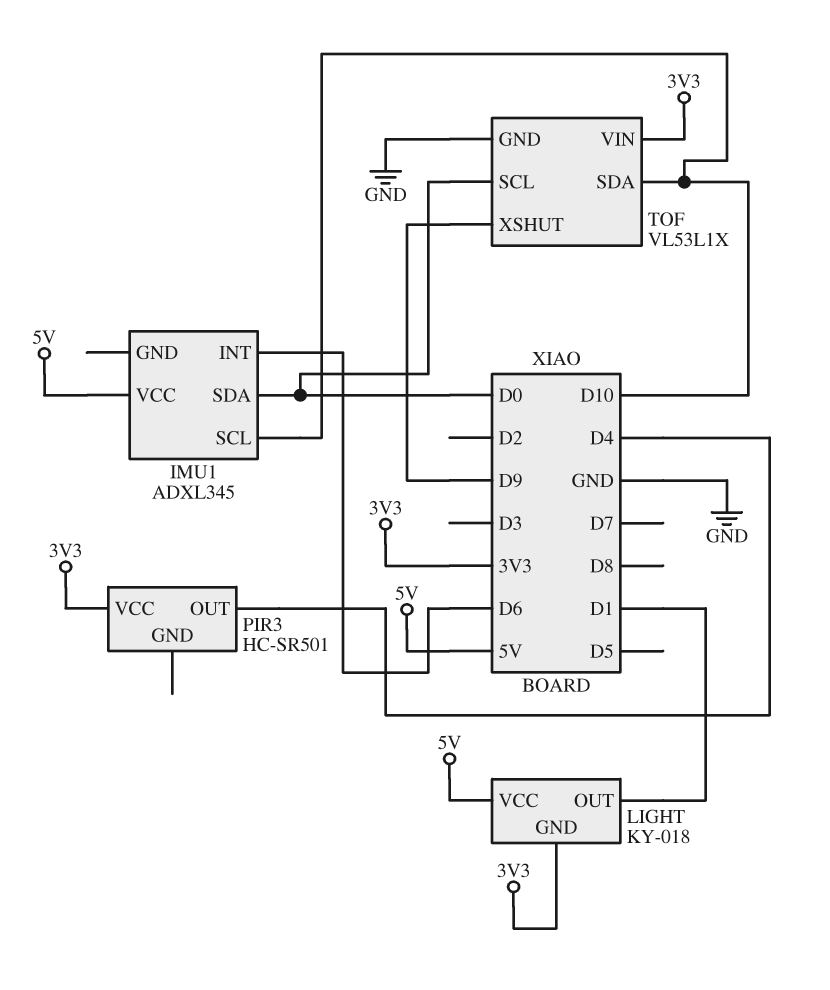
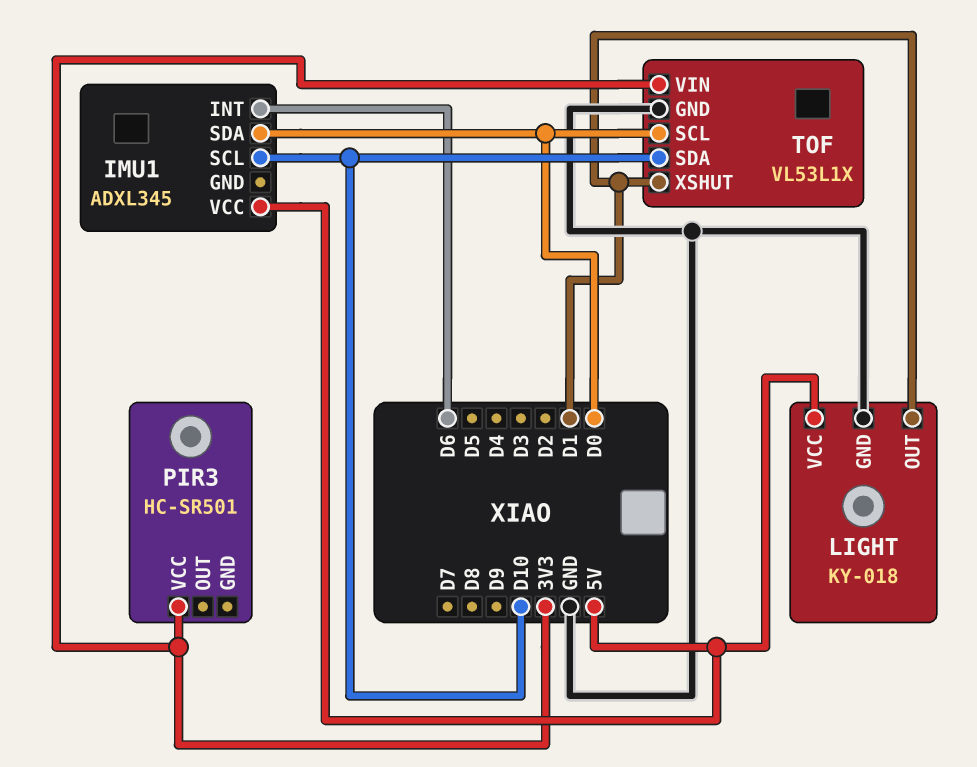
LIGHT pin GND: 3V3 -> GND
PIR3 pin OUT: D4 -> none
TOF pin XSHUT: D9 -> D1

